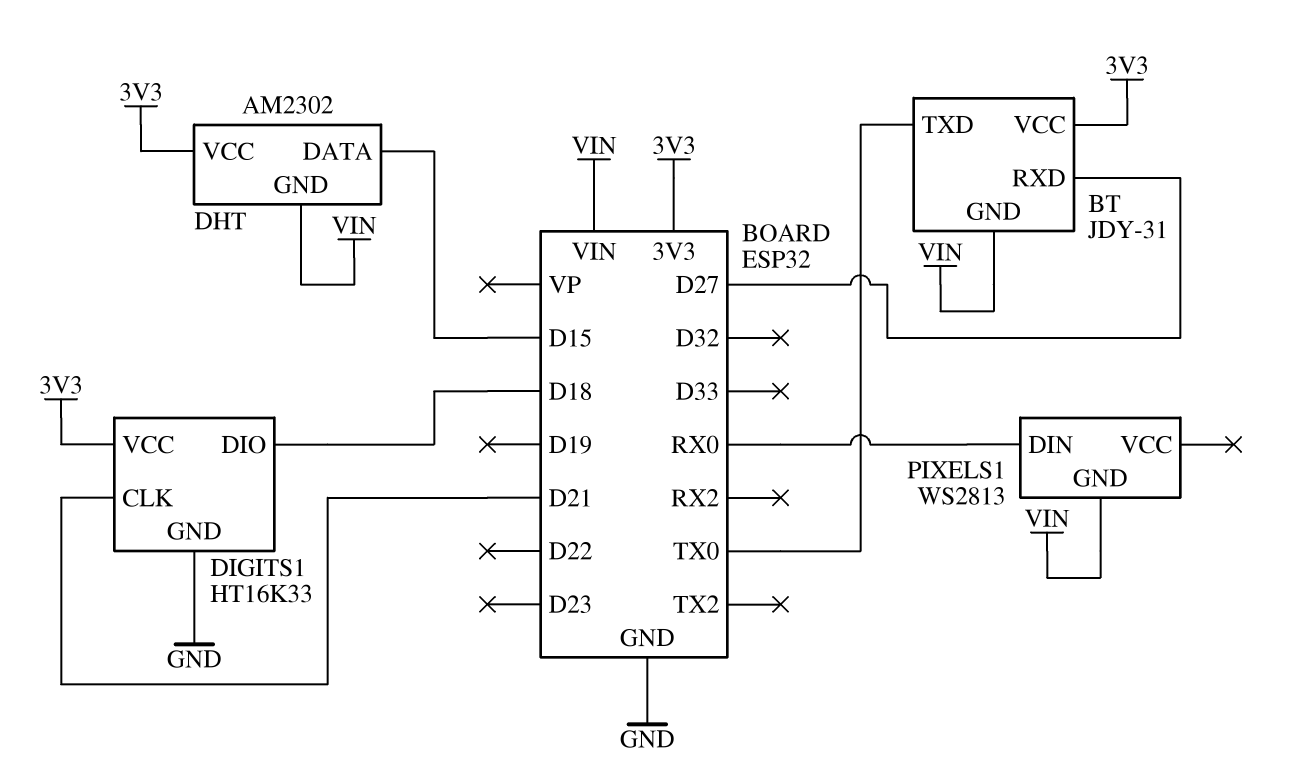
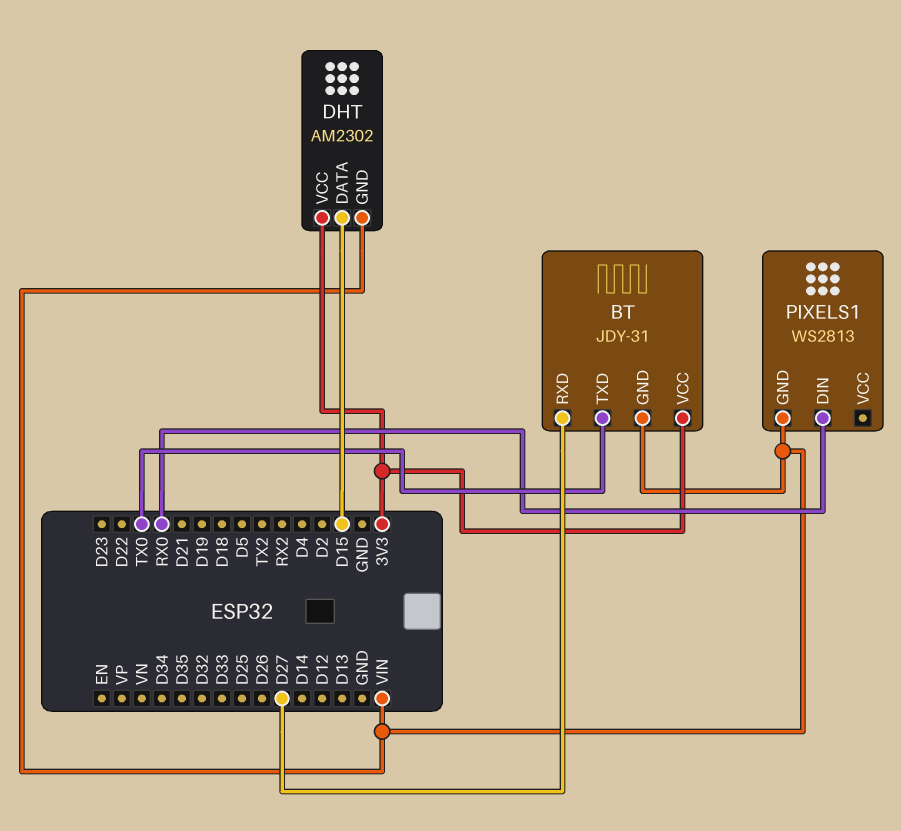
DIGITS1: HT16K33 -> none
DIGITS1 pin CLK: D21 -> none
DIGITS1 pin DIO: D18 -> none
DIGITS1 pin GND: GND -> none
DIGITS1 pin VCC: 3V3 -> none

